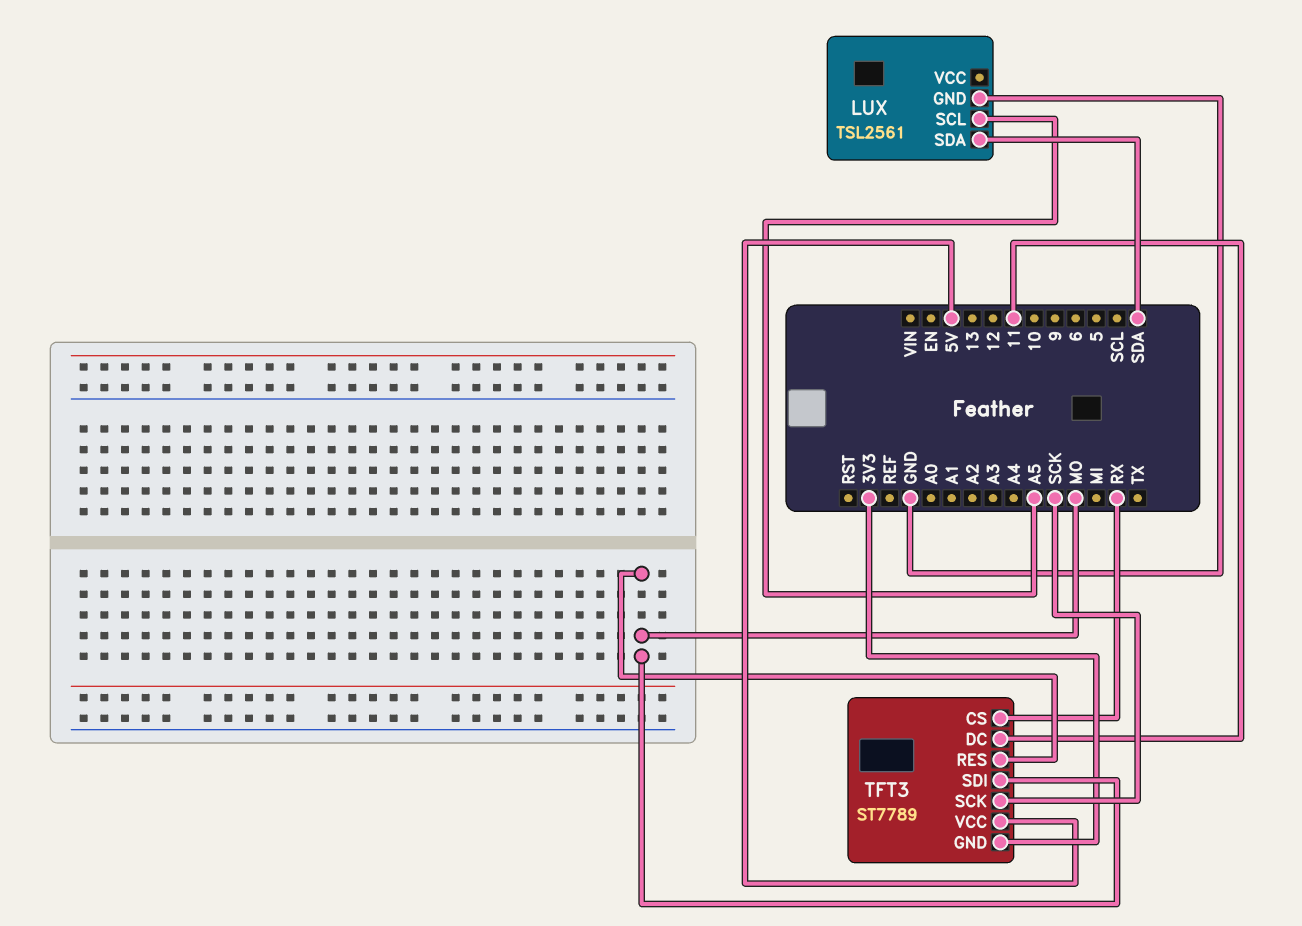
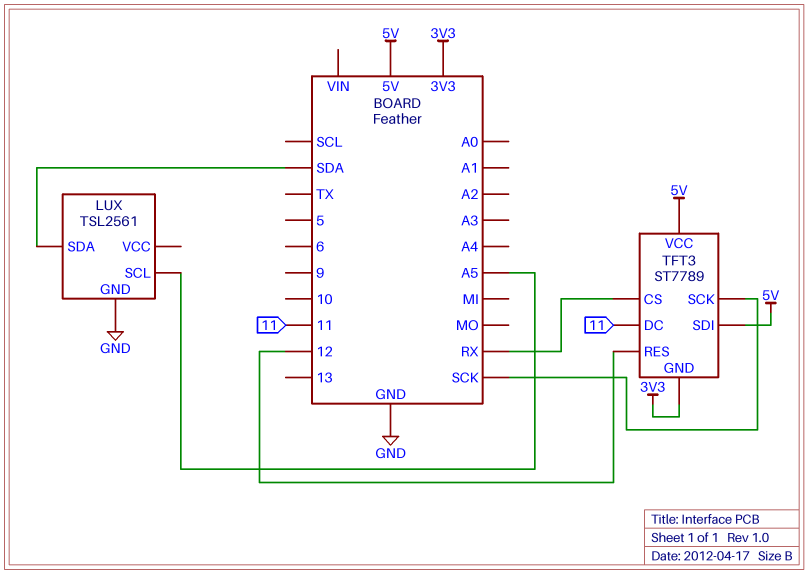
TFT3 pin RES: MO -> 12
TFT3 pin SDI: MO -> 5V

